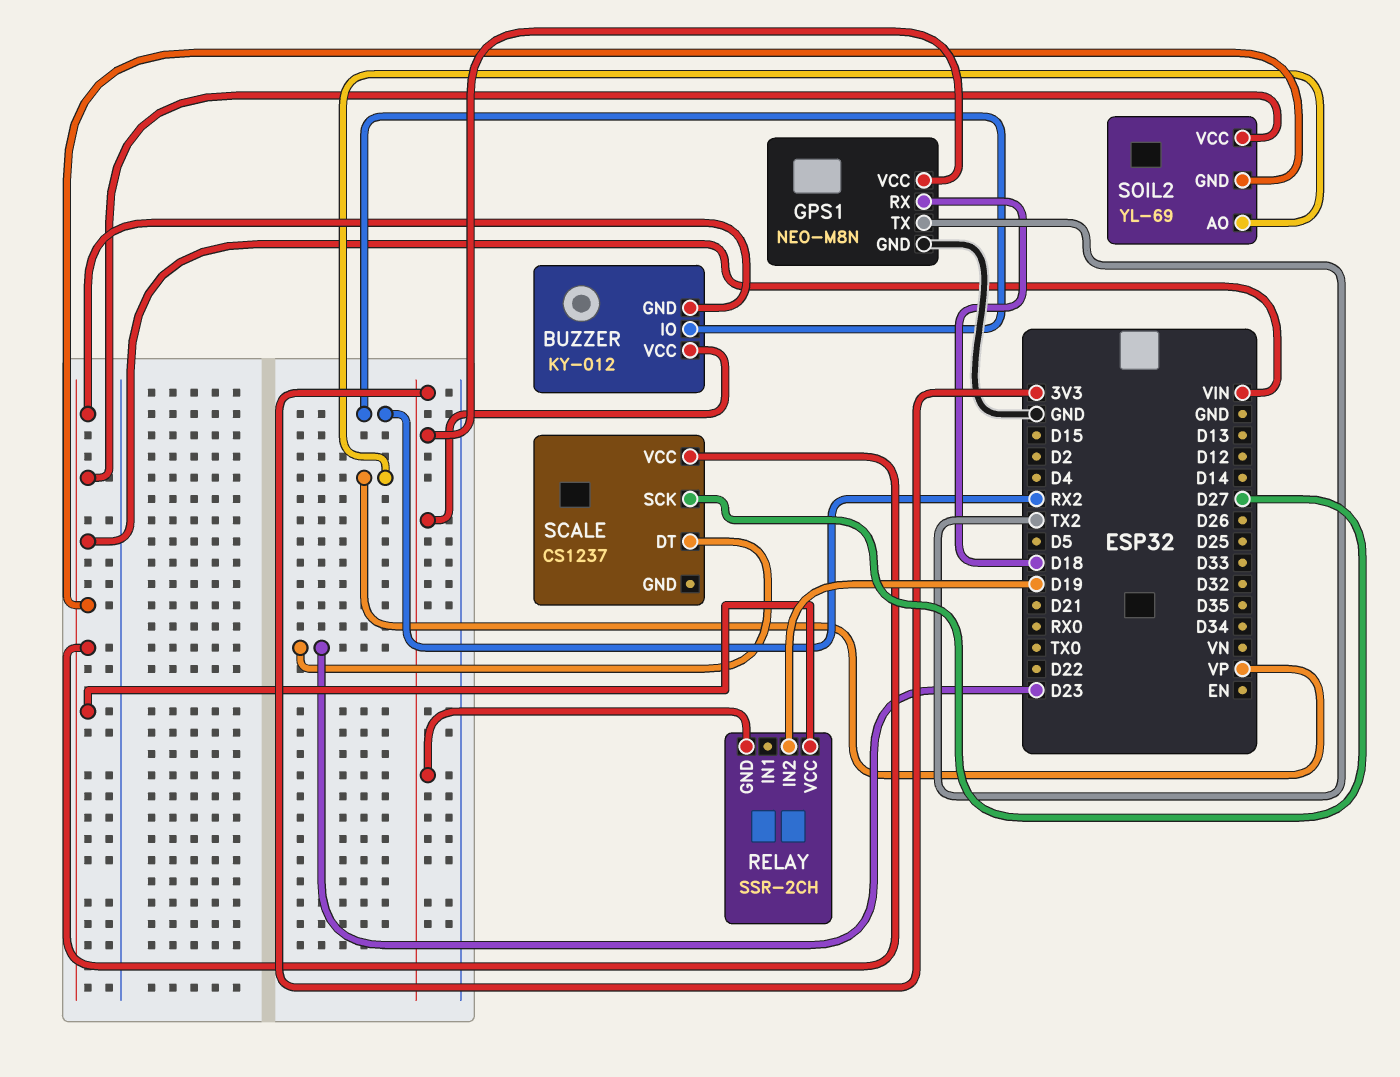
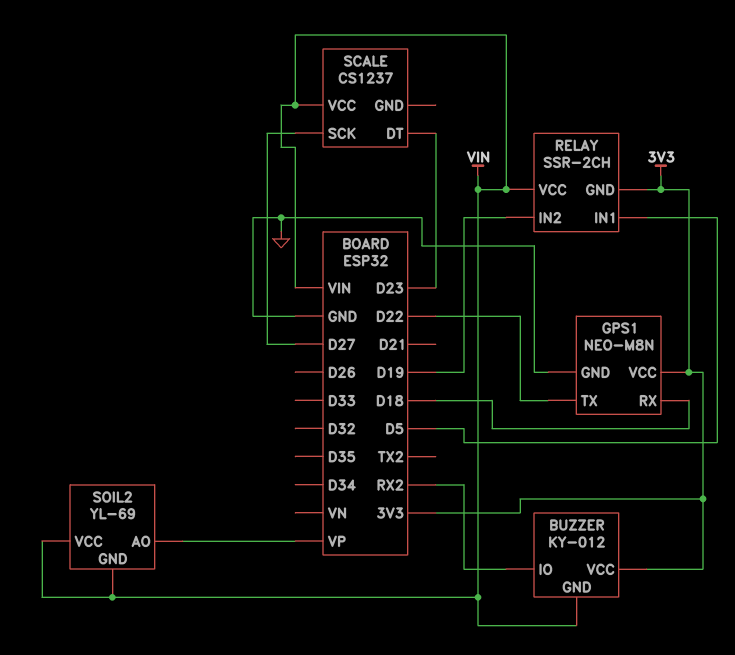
GPS1 pin TX: TX2 -> D22
RELAY pin IN1: none -> D5

